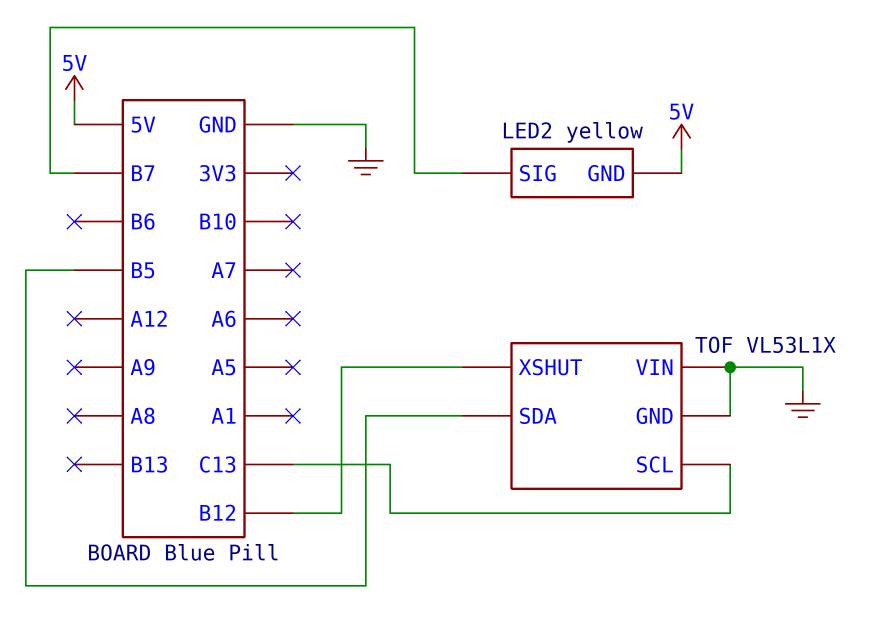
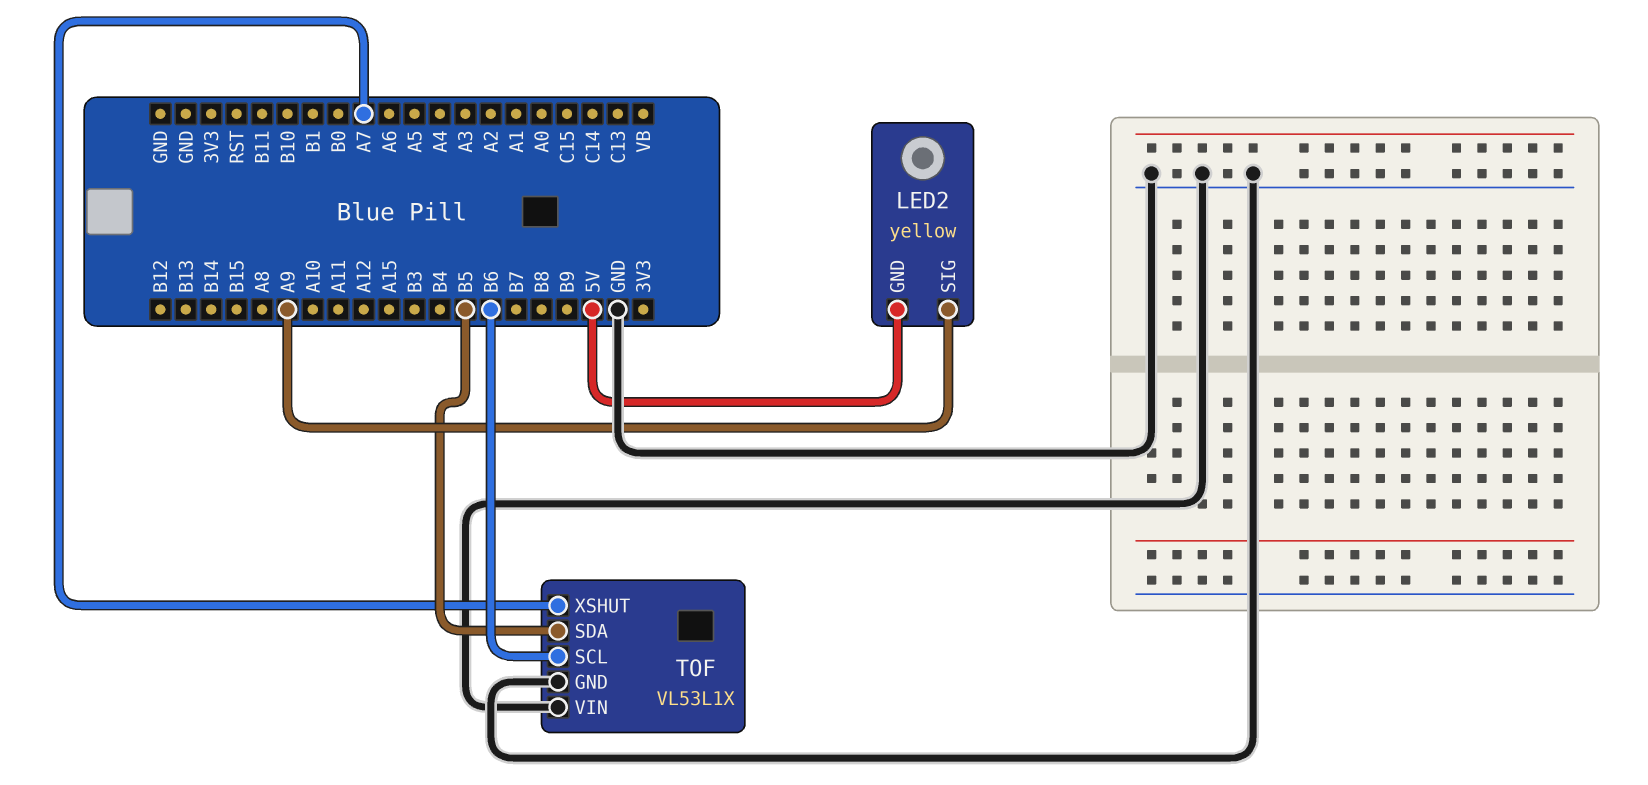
LED2 pin SIG: B7 -> A9
TOF pin SCL: C13 -> B6
TOF pin XSHUT: B12 -> A7

